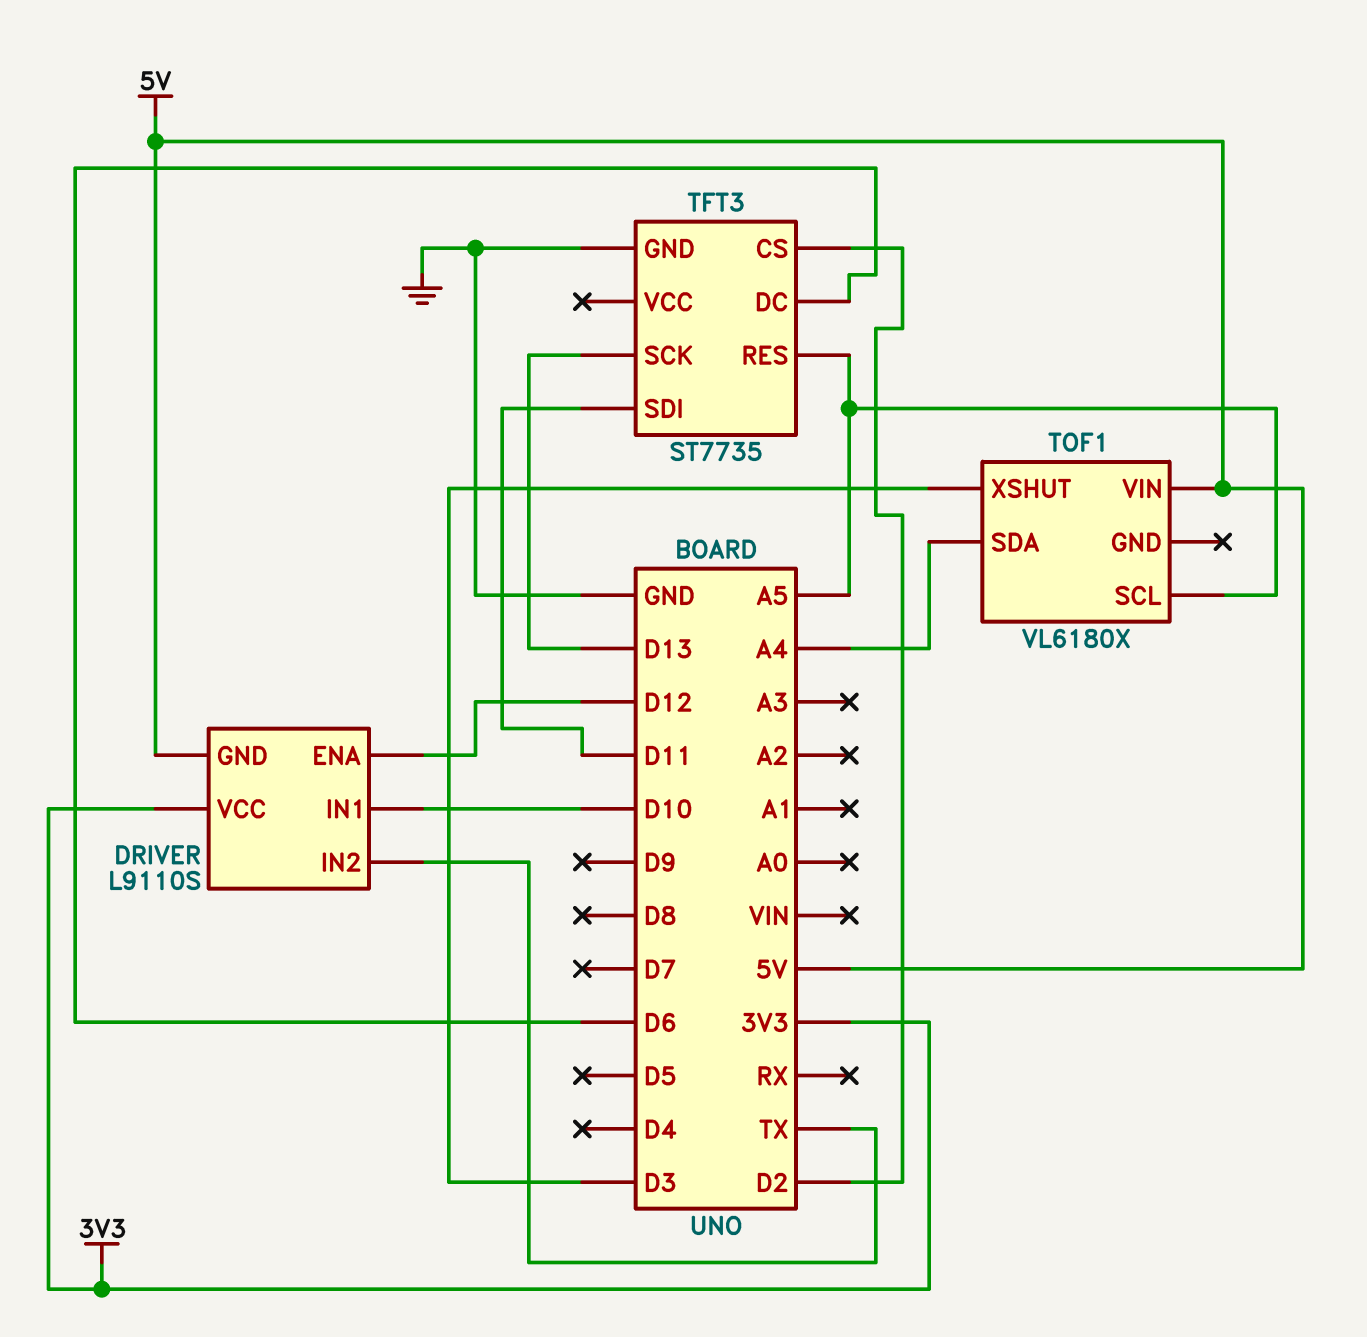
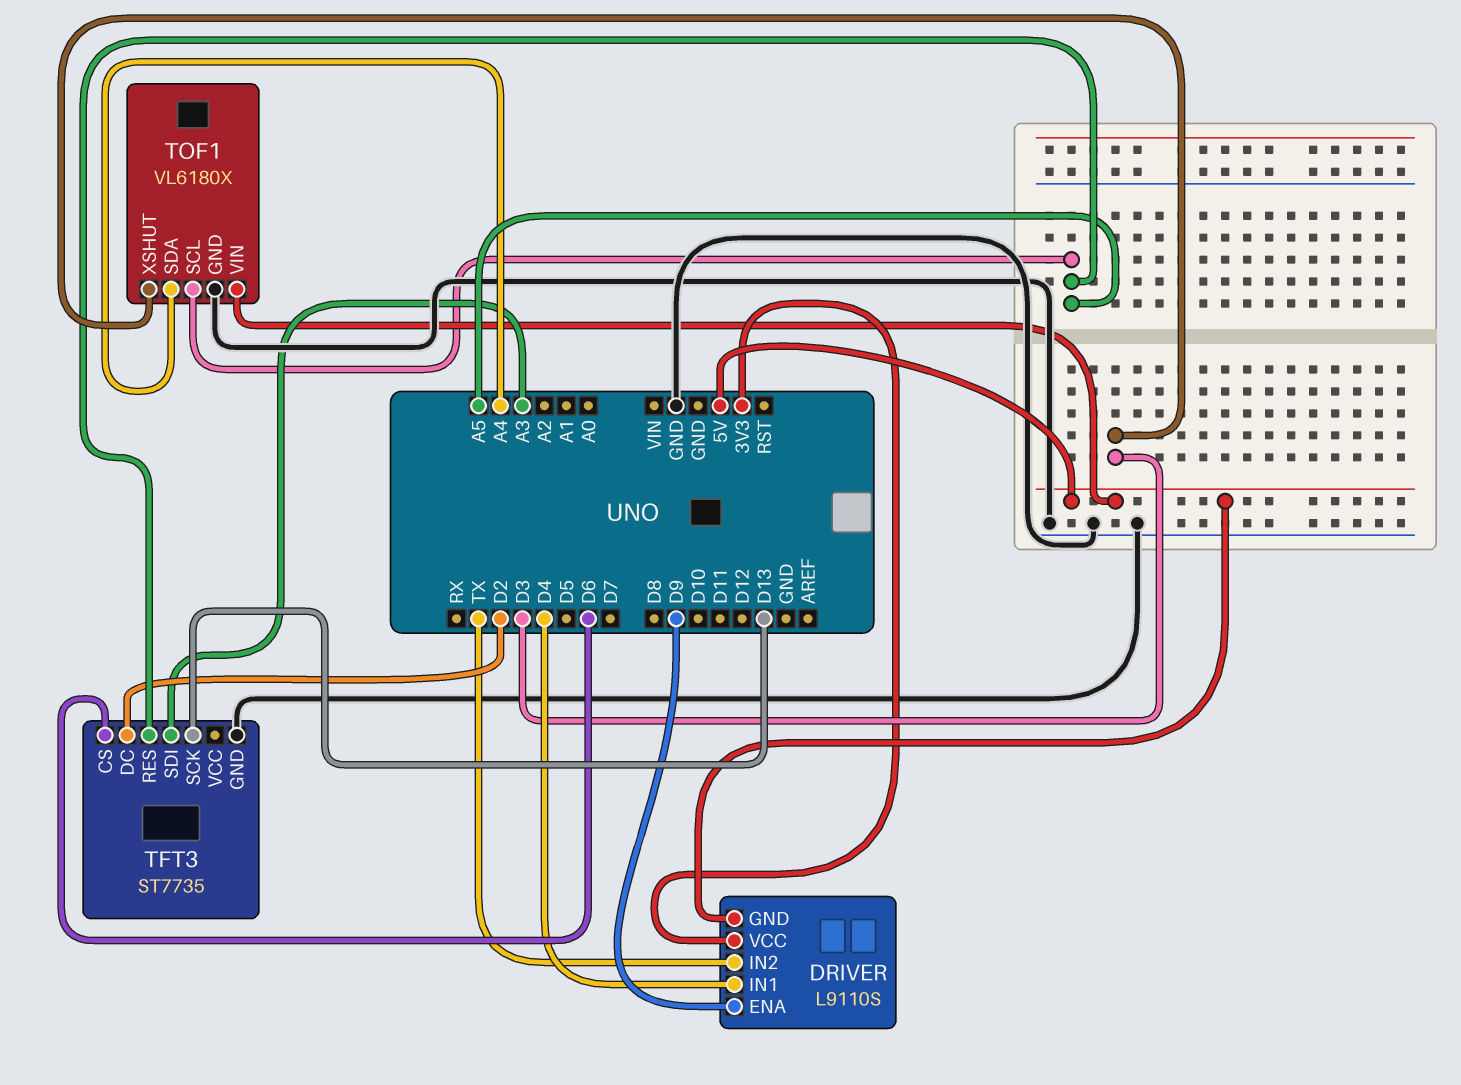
DRIVER pin ENA: D12 -> D9
DRIVER pin IN1: D10 -> D4
TFT3 pin CS: D2 -> D6
TFT3 pin DC: D6 -> D2
TFT3 pin SDI: D11 -> A3
TOF1 pin GND: none -> GND

